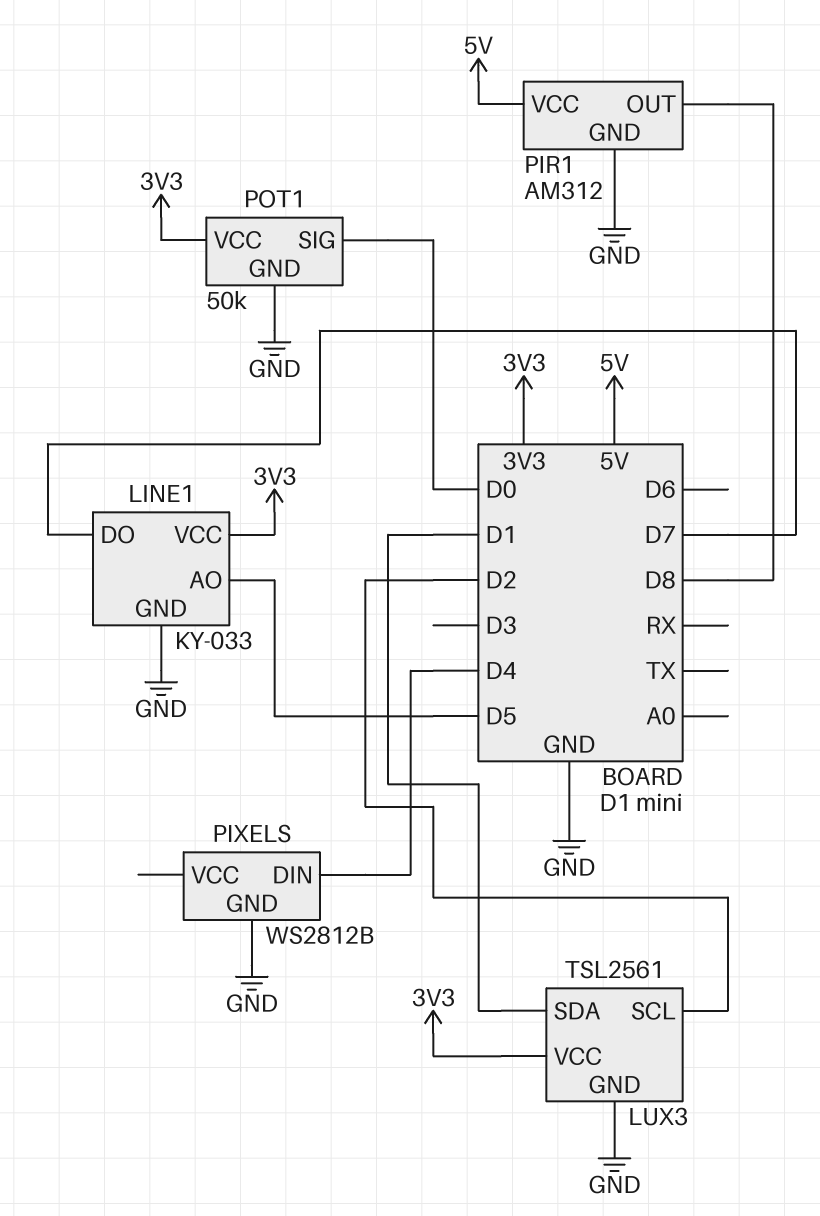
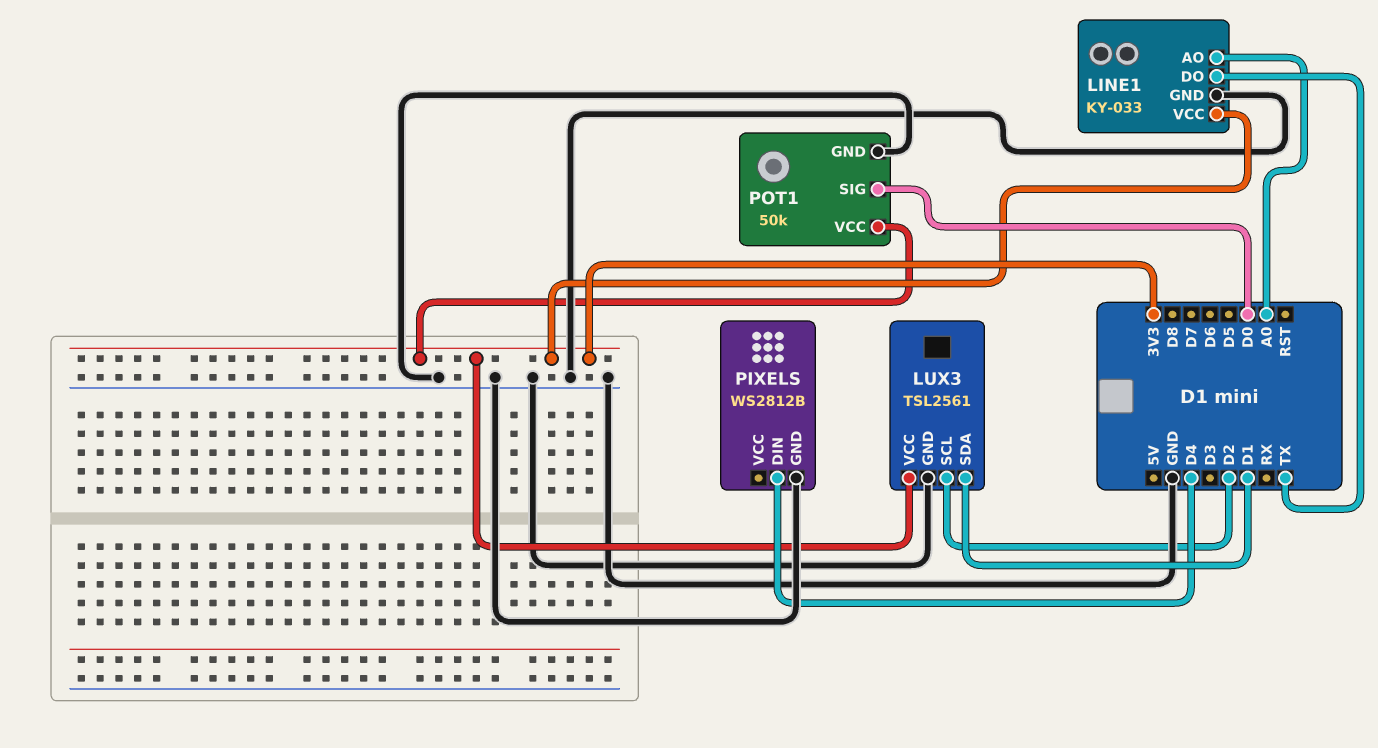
LINE1 pin AO: D5 -> A0
LINE1 pin DO: D7 -> TX
PIR1: AM312 -> none
PIR1 pin GND: GND -> none
PIR1 pin OUT: D8 -> none
PIR1 pin VCC: 5V -> none

